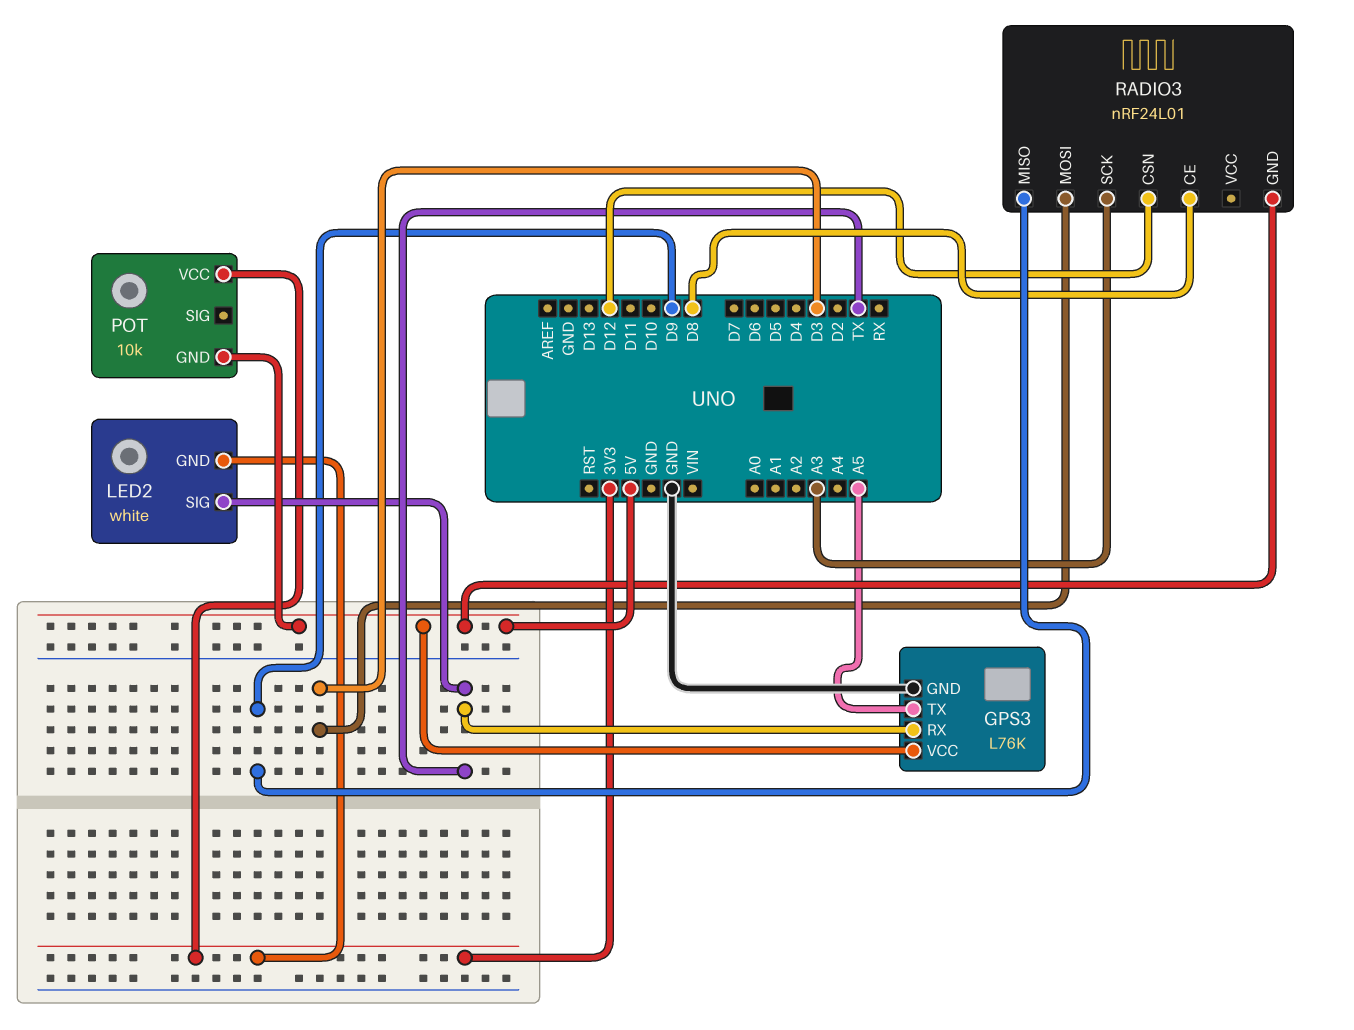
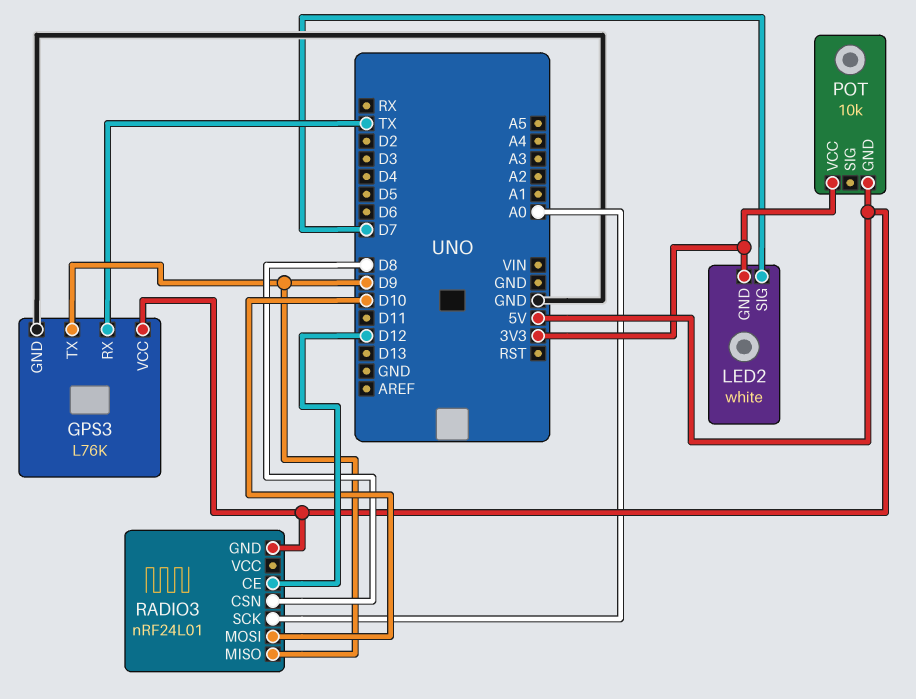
GPS3 pin TX: A5 -> D9
LED2 pin SIG: TX -> D7
RADIO3 pin CE: D8 -> D12
RADIO3 pin CSN: D12 -> D8
RADIO3 pin MOSI: D3 -> D10
RADIO3 pin SCK: A3 -> A0

